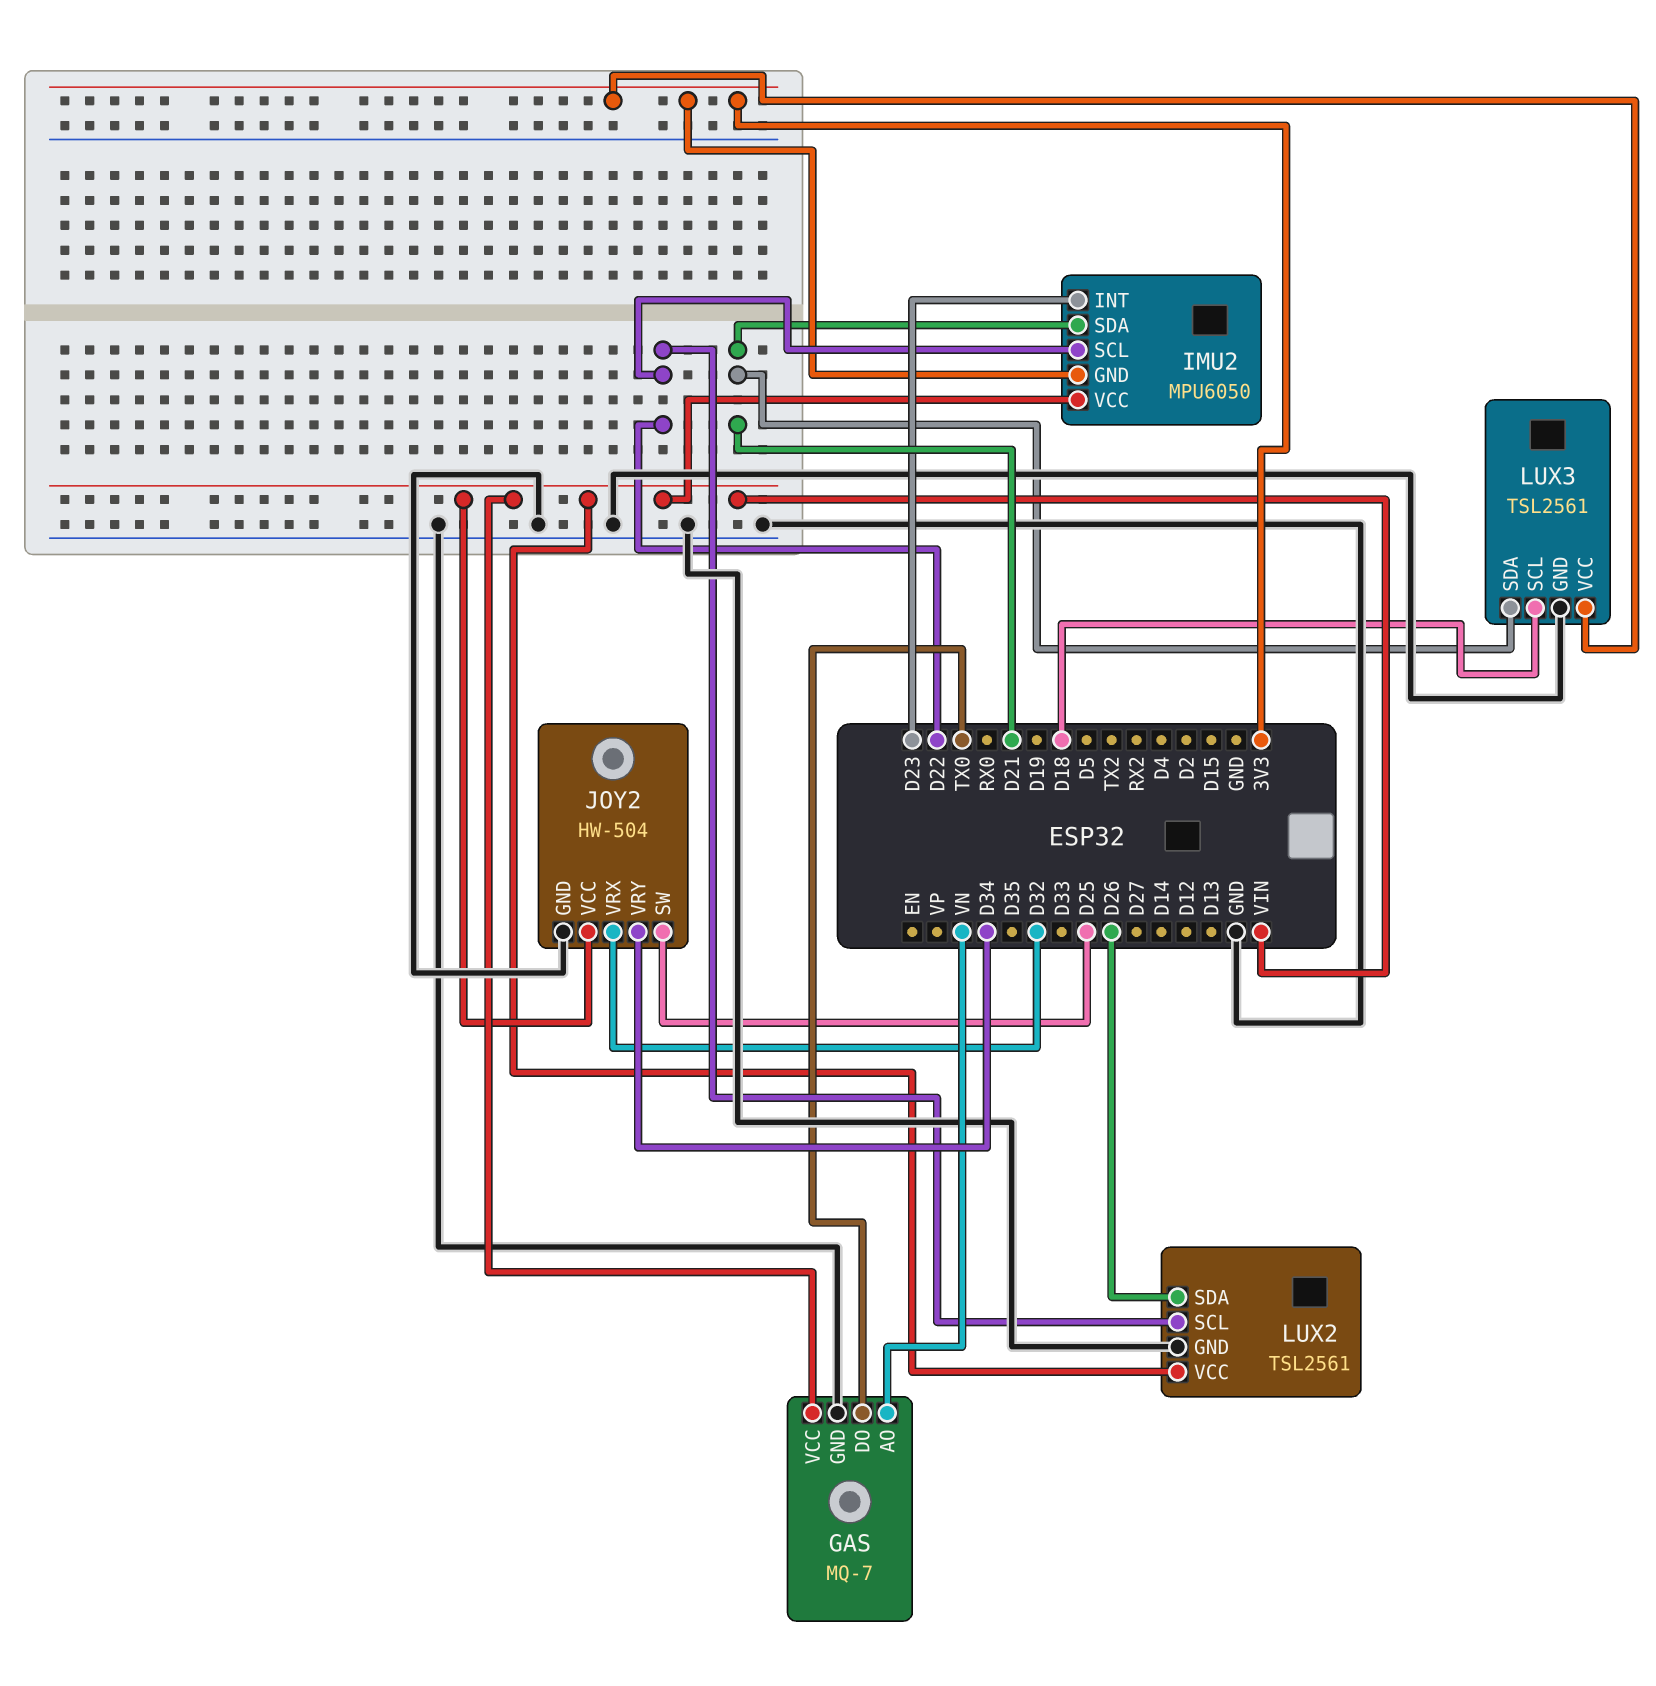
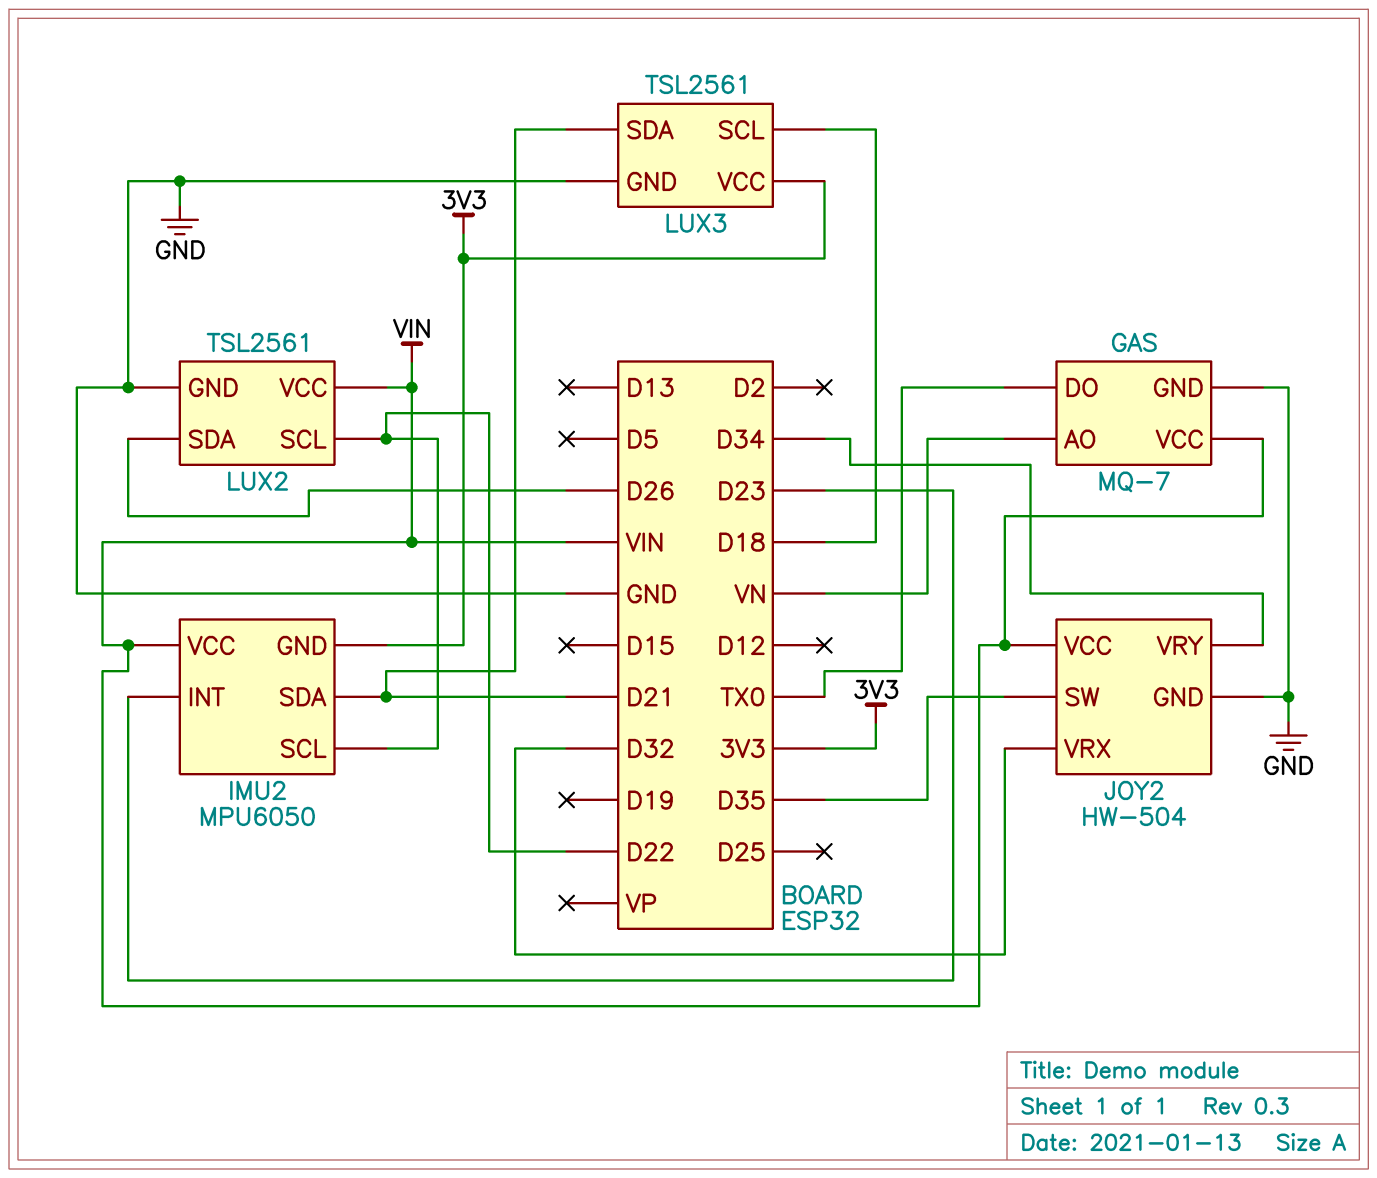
JOY2 pin SW: D25 -> D35

